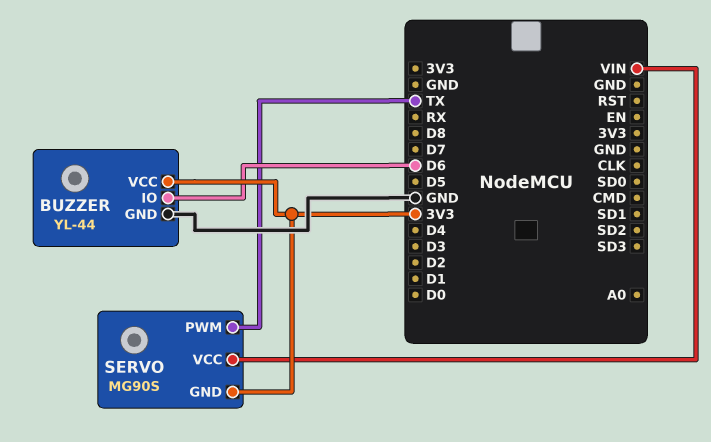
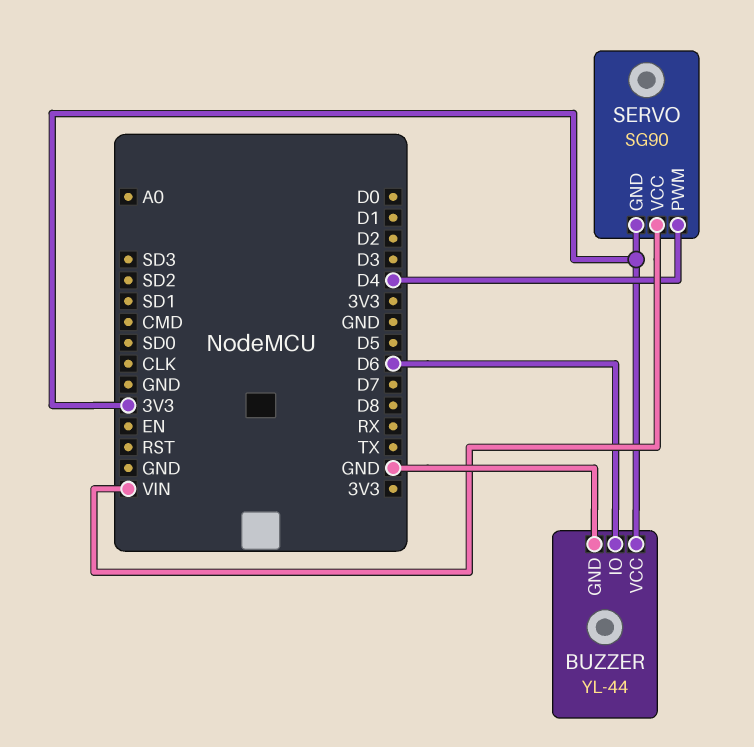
SERVO: MG90S -> SG90
SERVO pin PWM: TX -> D4

